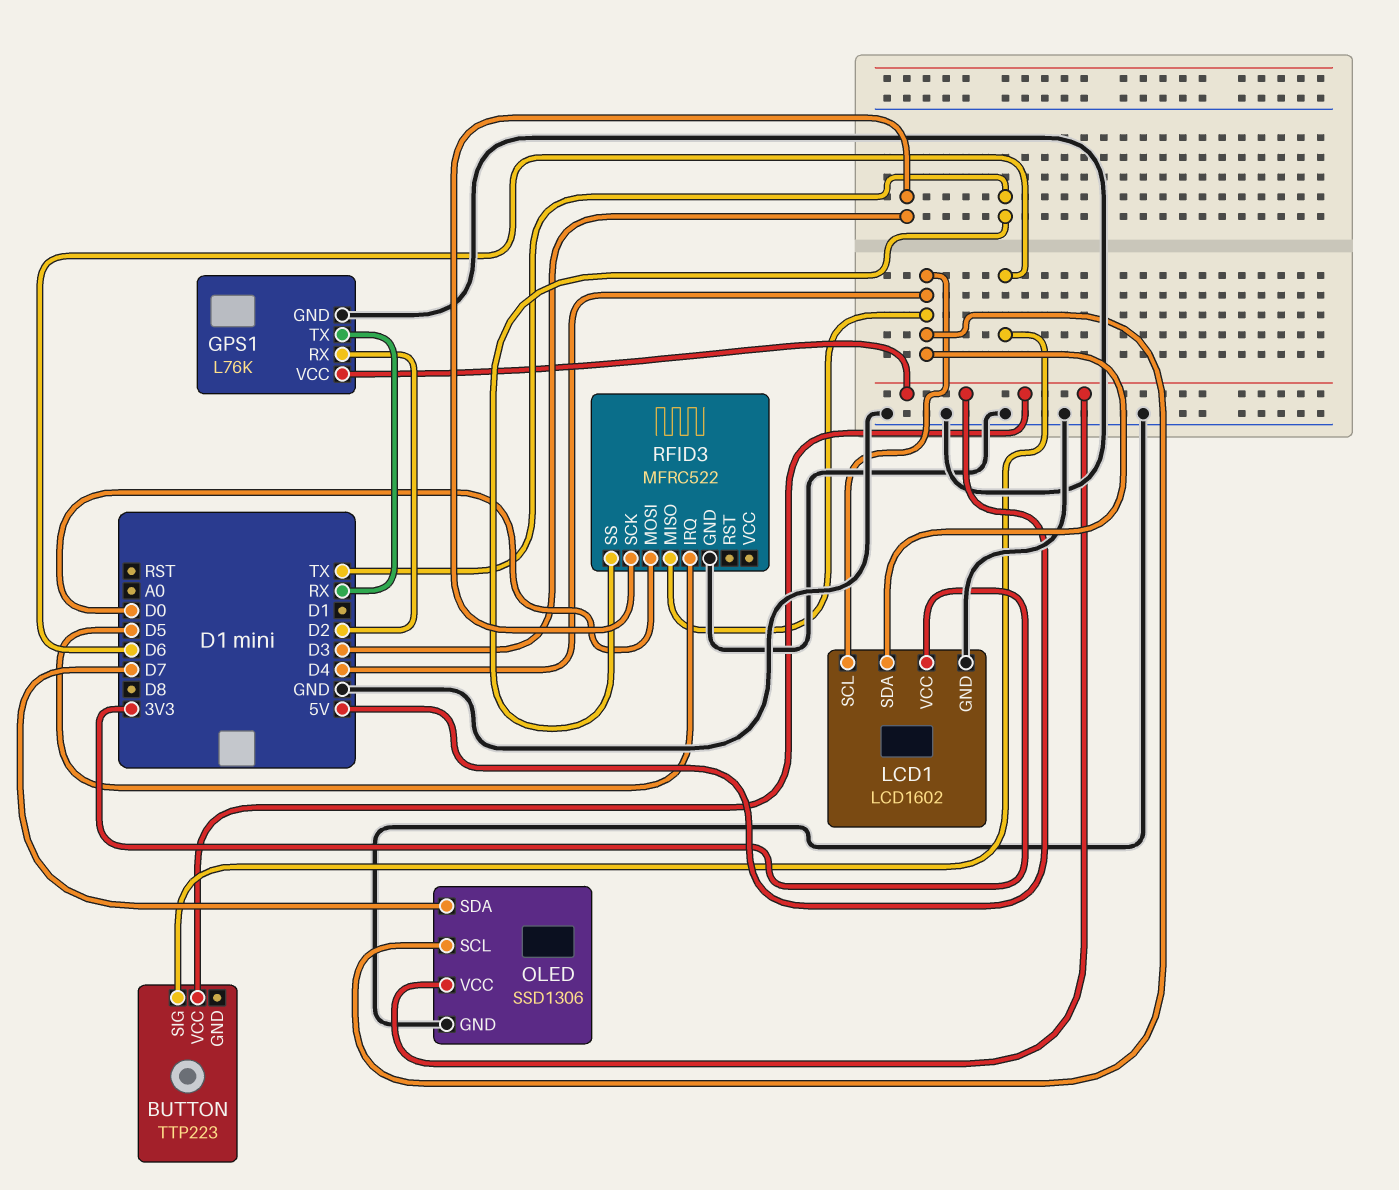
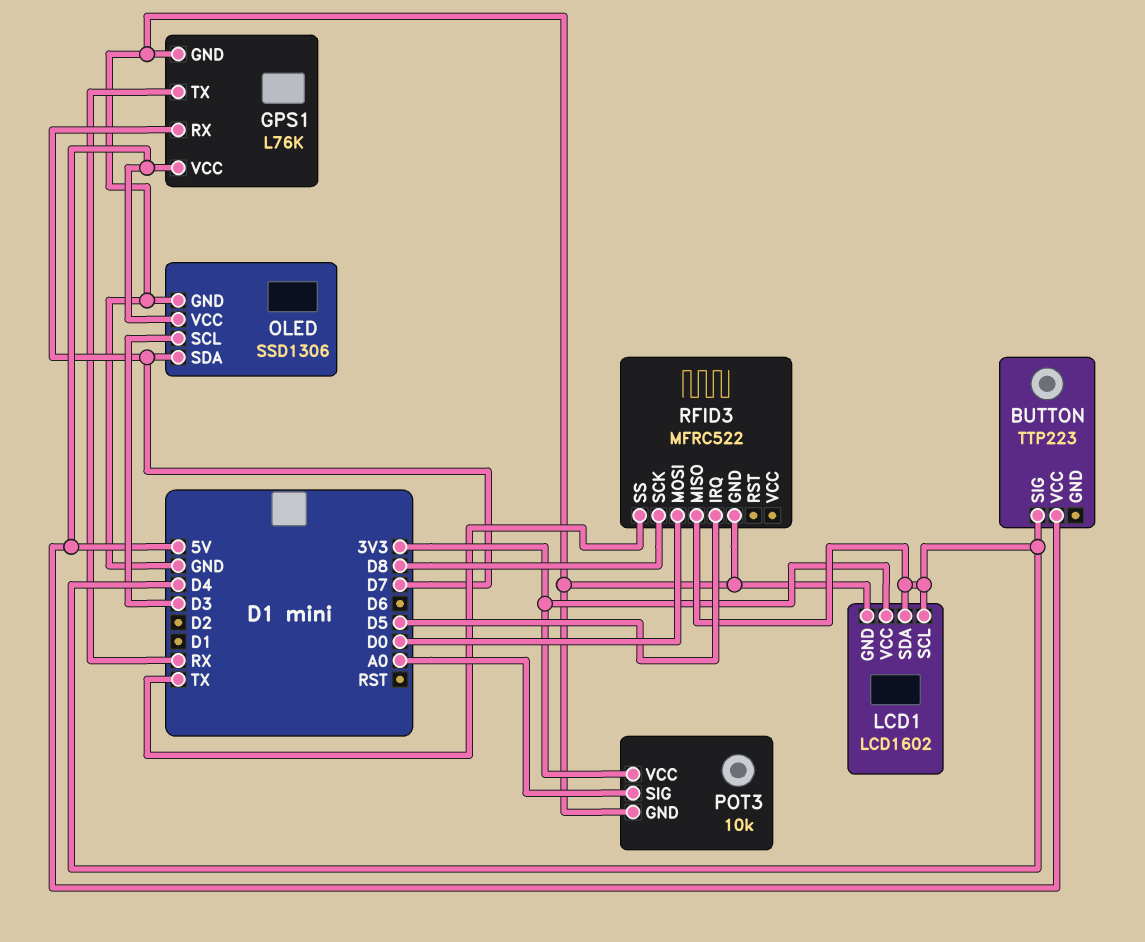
BUTTON pin SIG: D6 -> D4
GPS1 pin RX: D2 -> D7
OLED pin SCL: D4 -> D3
POT3: none -> 10k
POT3 pin GND: none -> GND
POT3 pin SIG: none -> A0
POT3 pin VCC: none -> 3V3
RFID3 pin SCK: D3 -> D8

